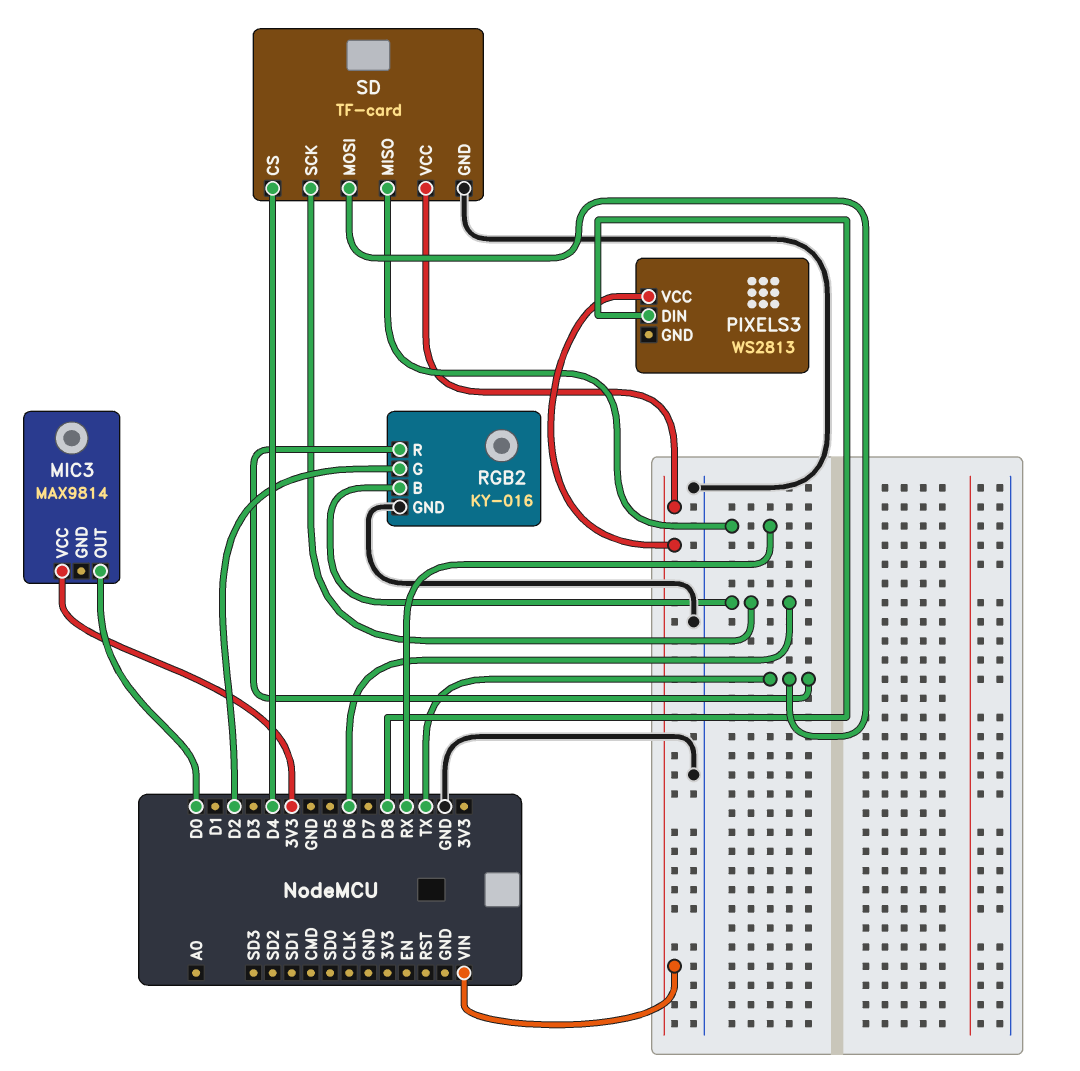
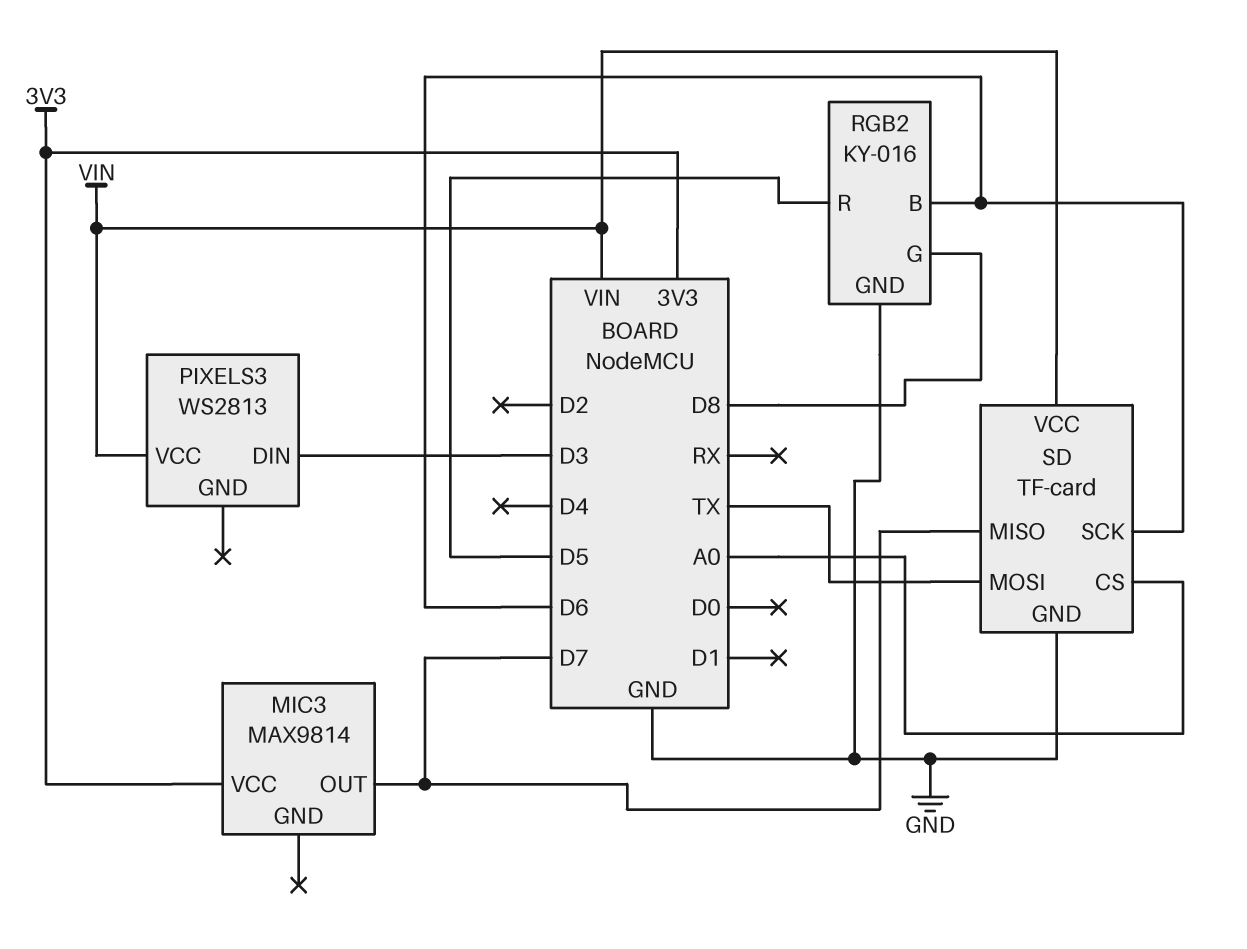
MIC3 pin OUT: D0 -> D7
PIXELS3 pin DIN: D8 -> D3
RGB2 pin G: D2 -> D8
RGB2 pin R: TX -> D5
SD pin CS: D4 -> A0
SD pin MISO: RX -> D7

